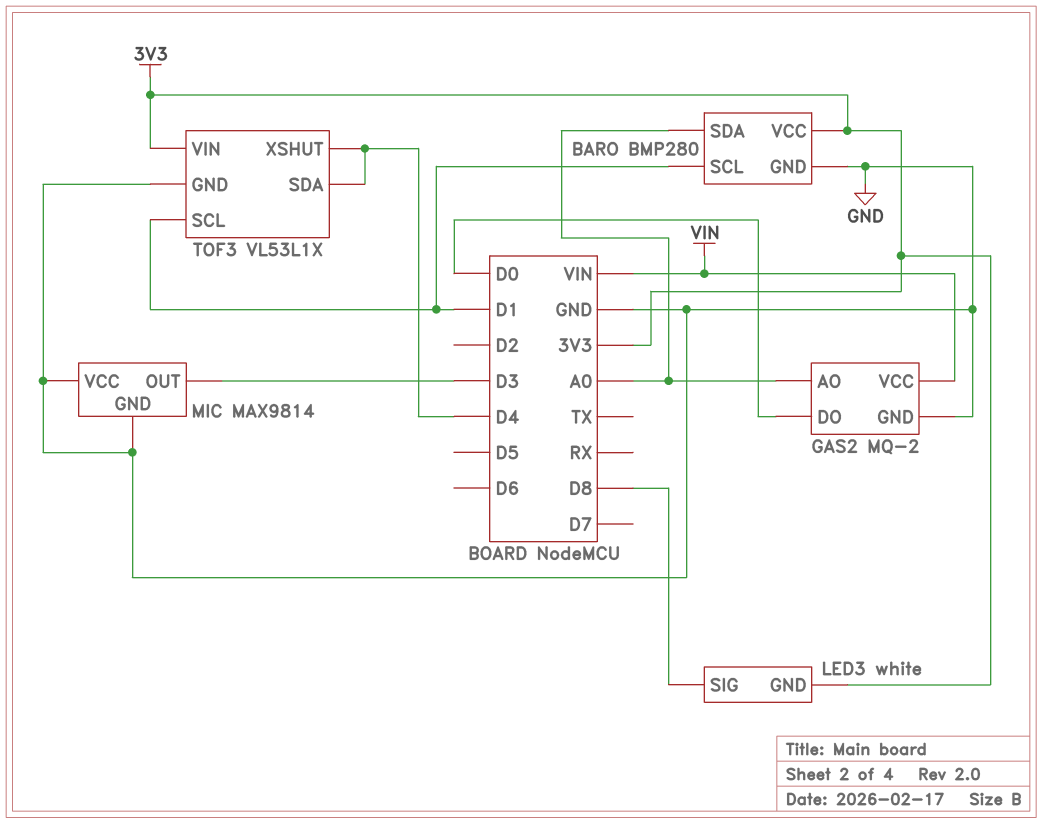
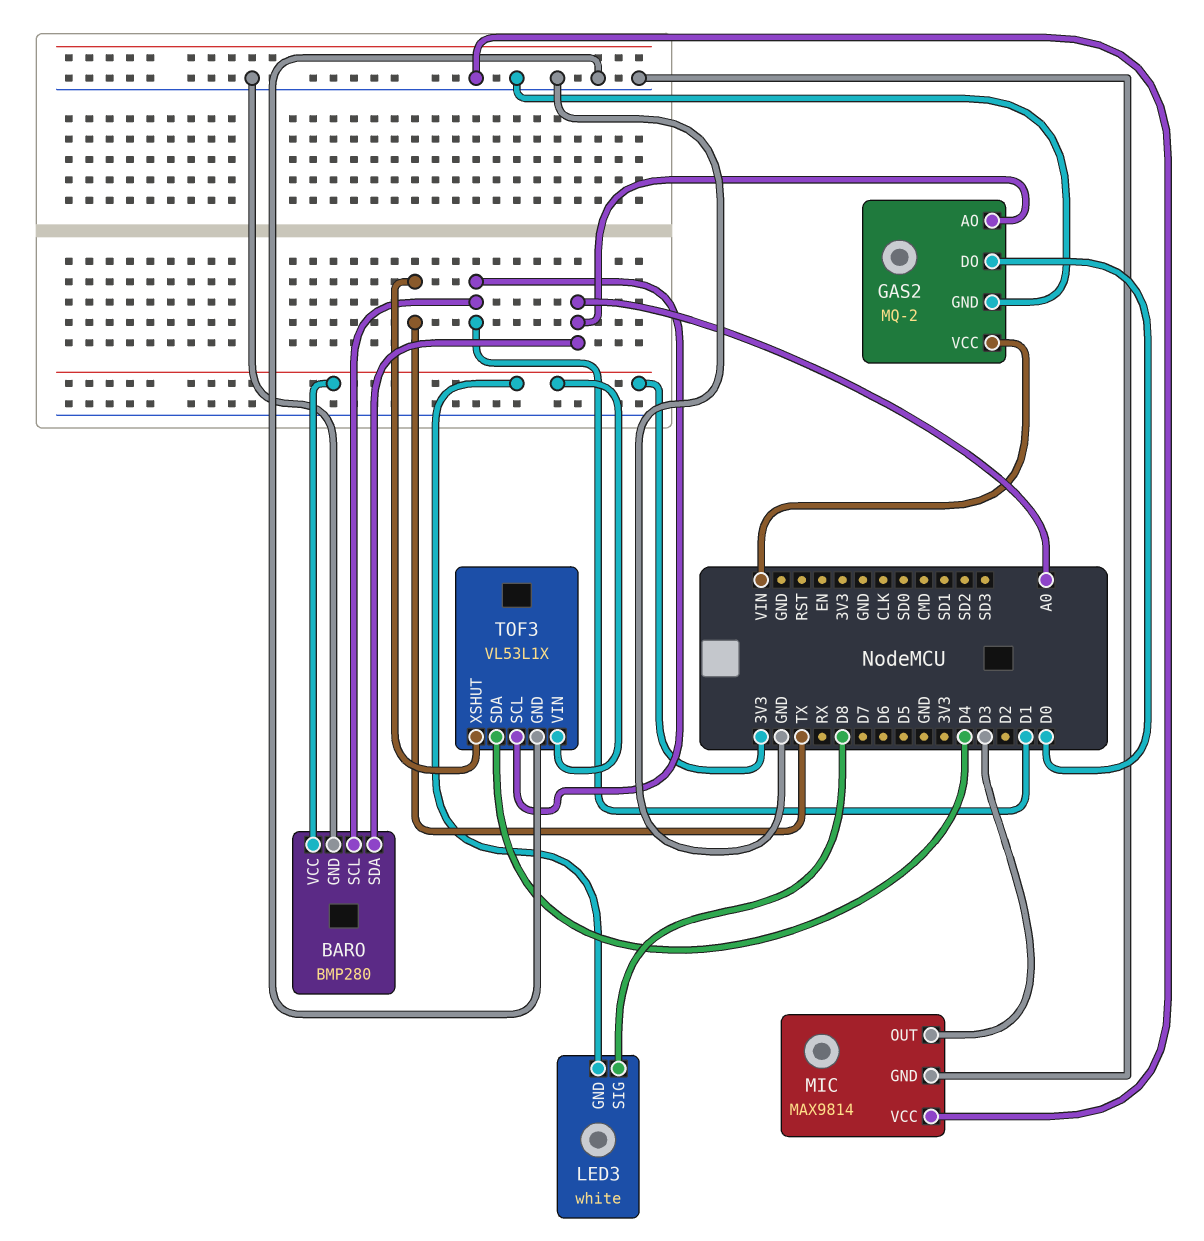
TOF3 pin XSHUT: D4 -> TX

